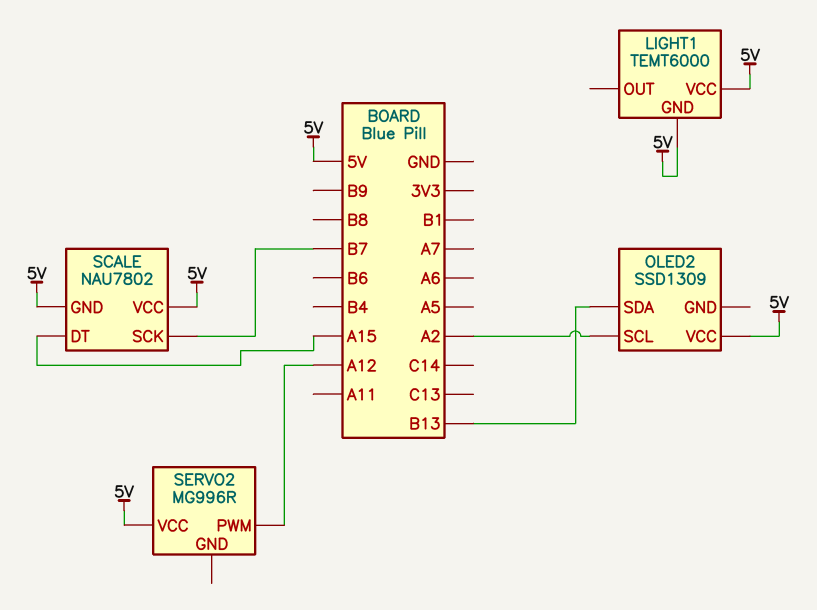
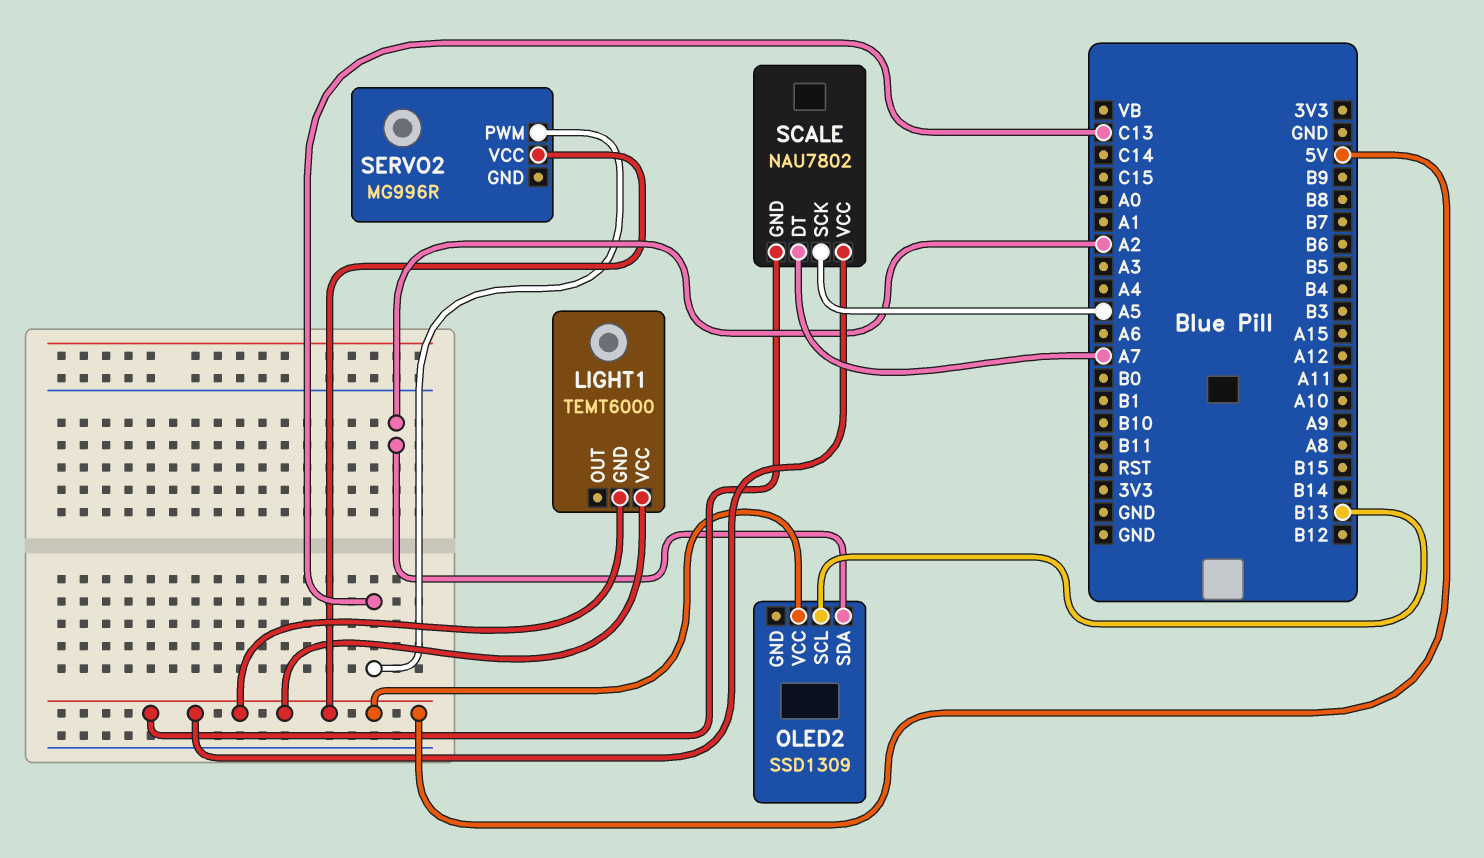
OLED2 pin SCL: A2 -> B13
OLED2 pin SDA: B13 -> A2
SCALE pin DT: A15 -> A7
SCALE pin SCK: B7 -> A5
SERVO2 pin PWM: A12 -> C13

